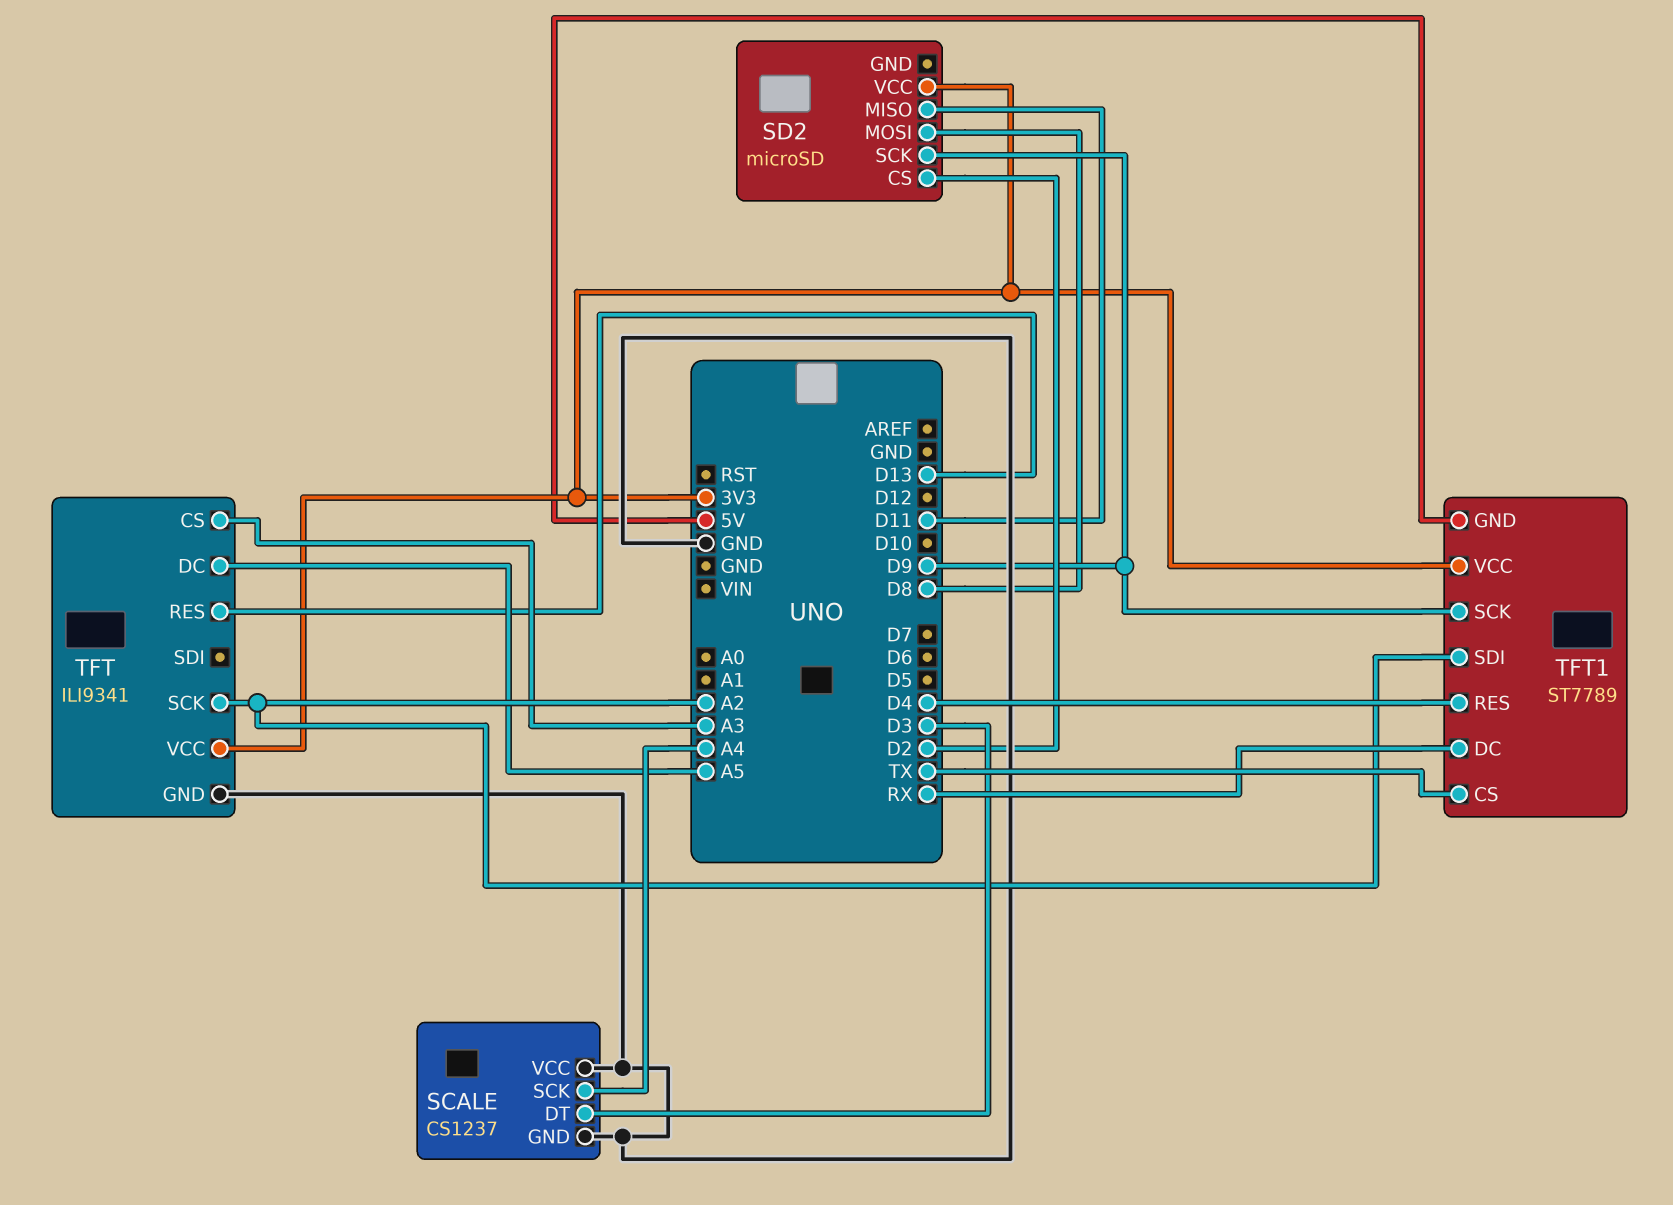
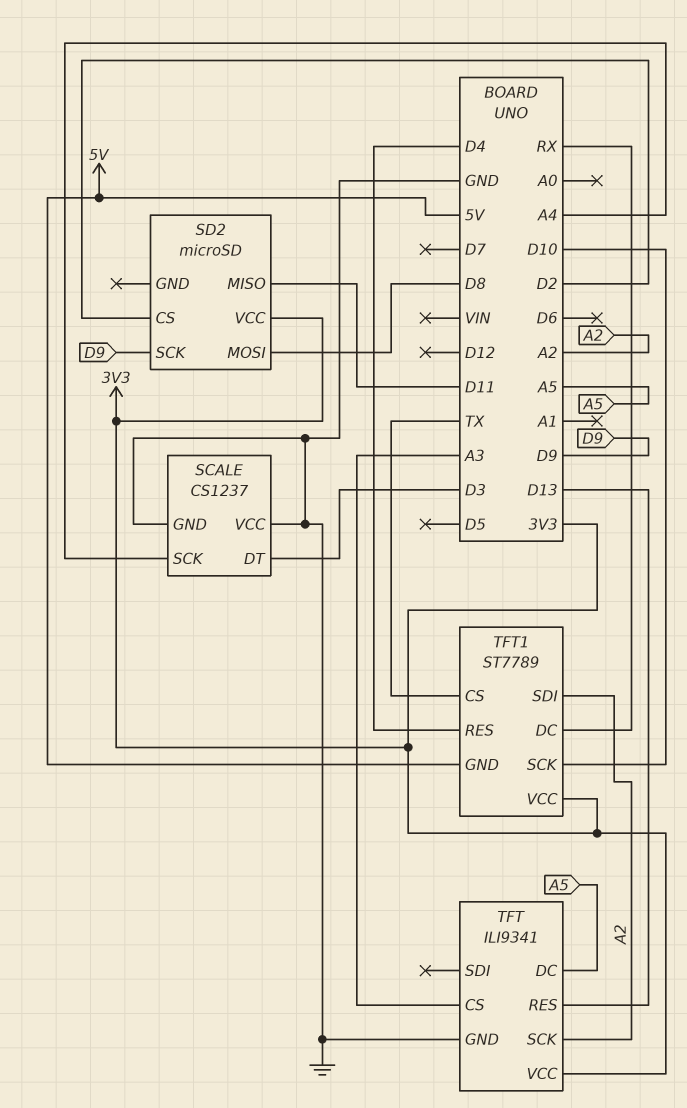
TFT1 pin SCK: D9 -> D10

